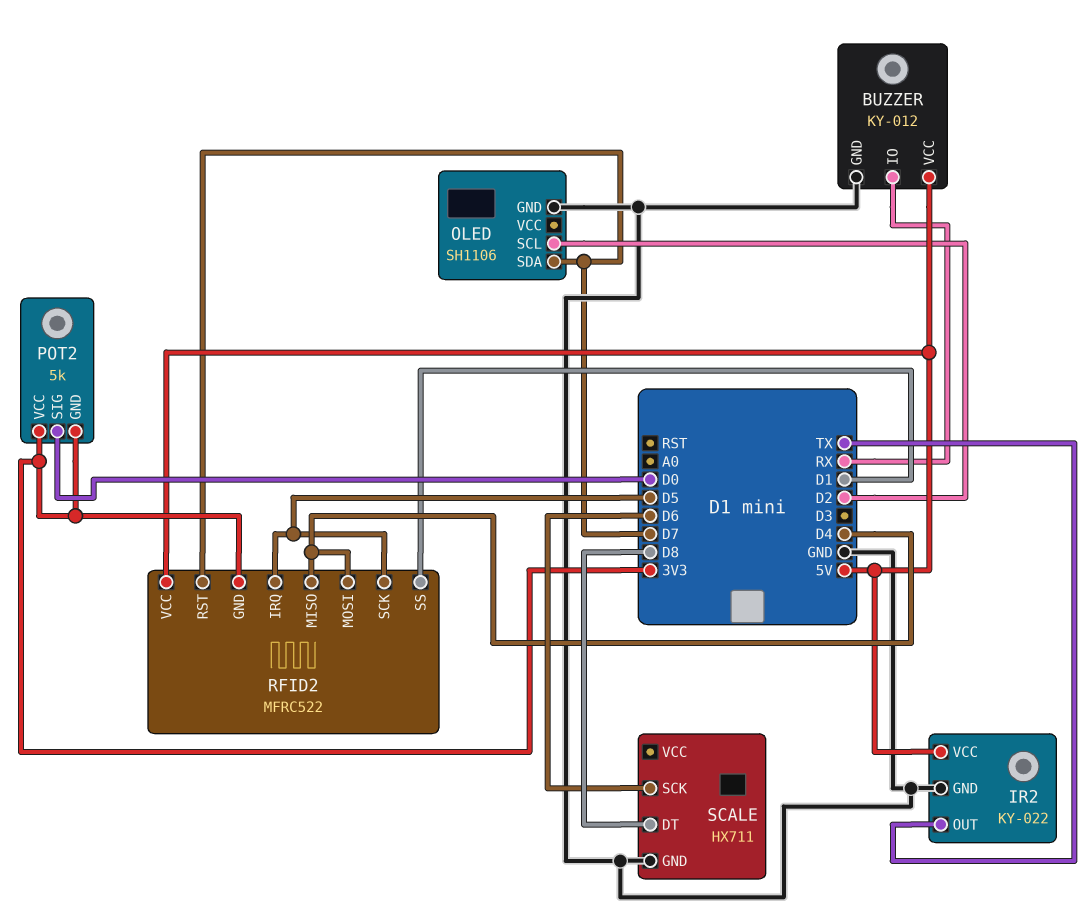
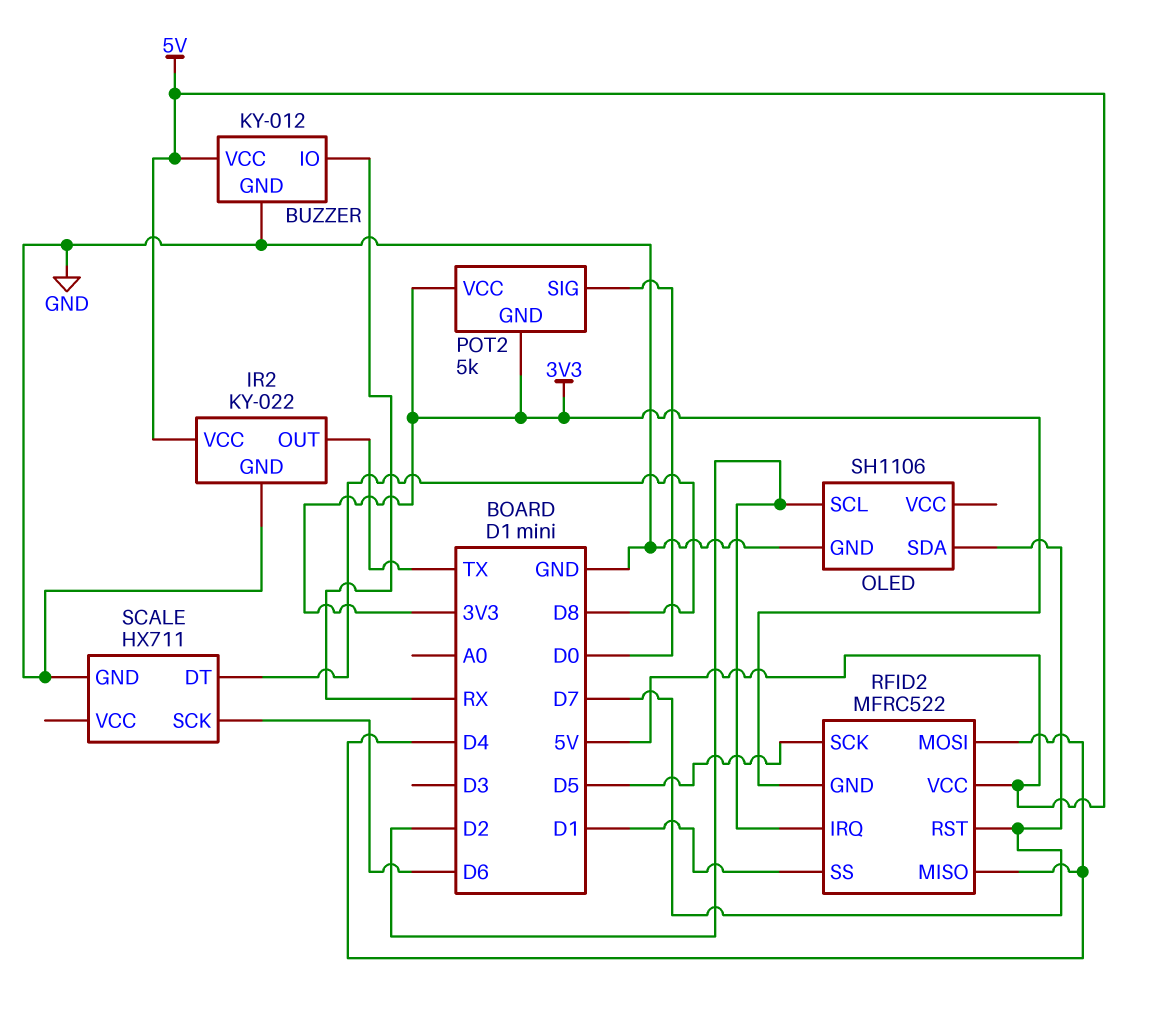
RFID2 pin IRQ: D5 -> D2

